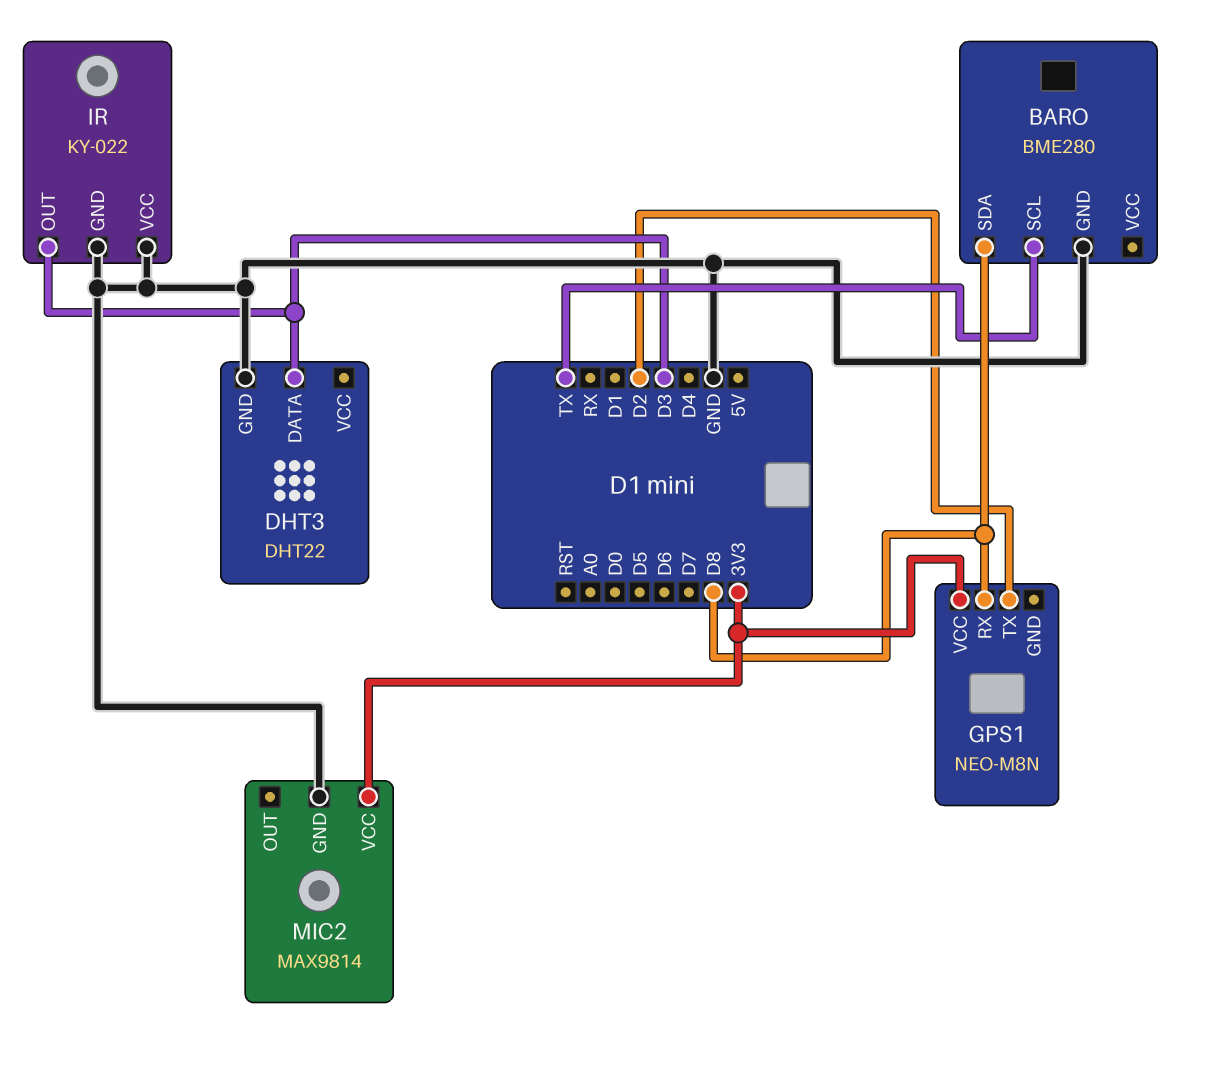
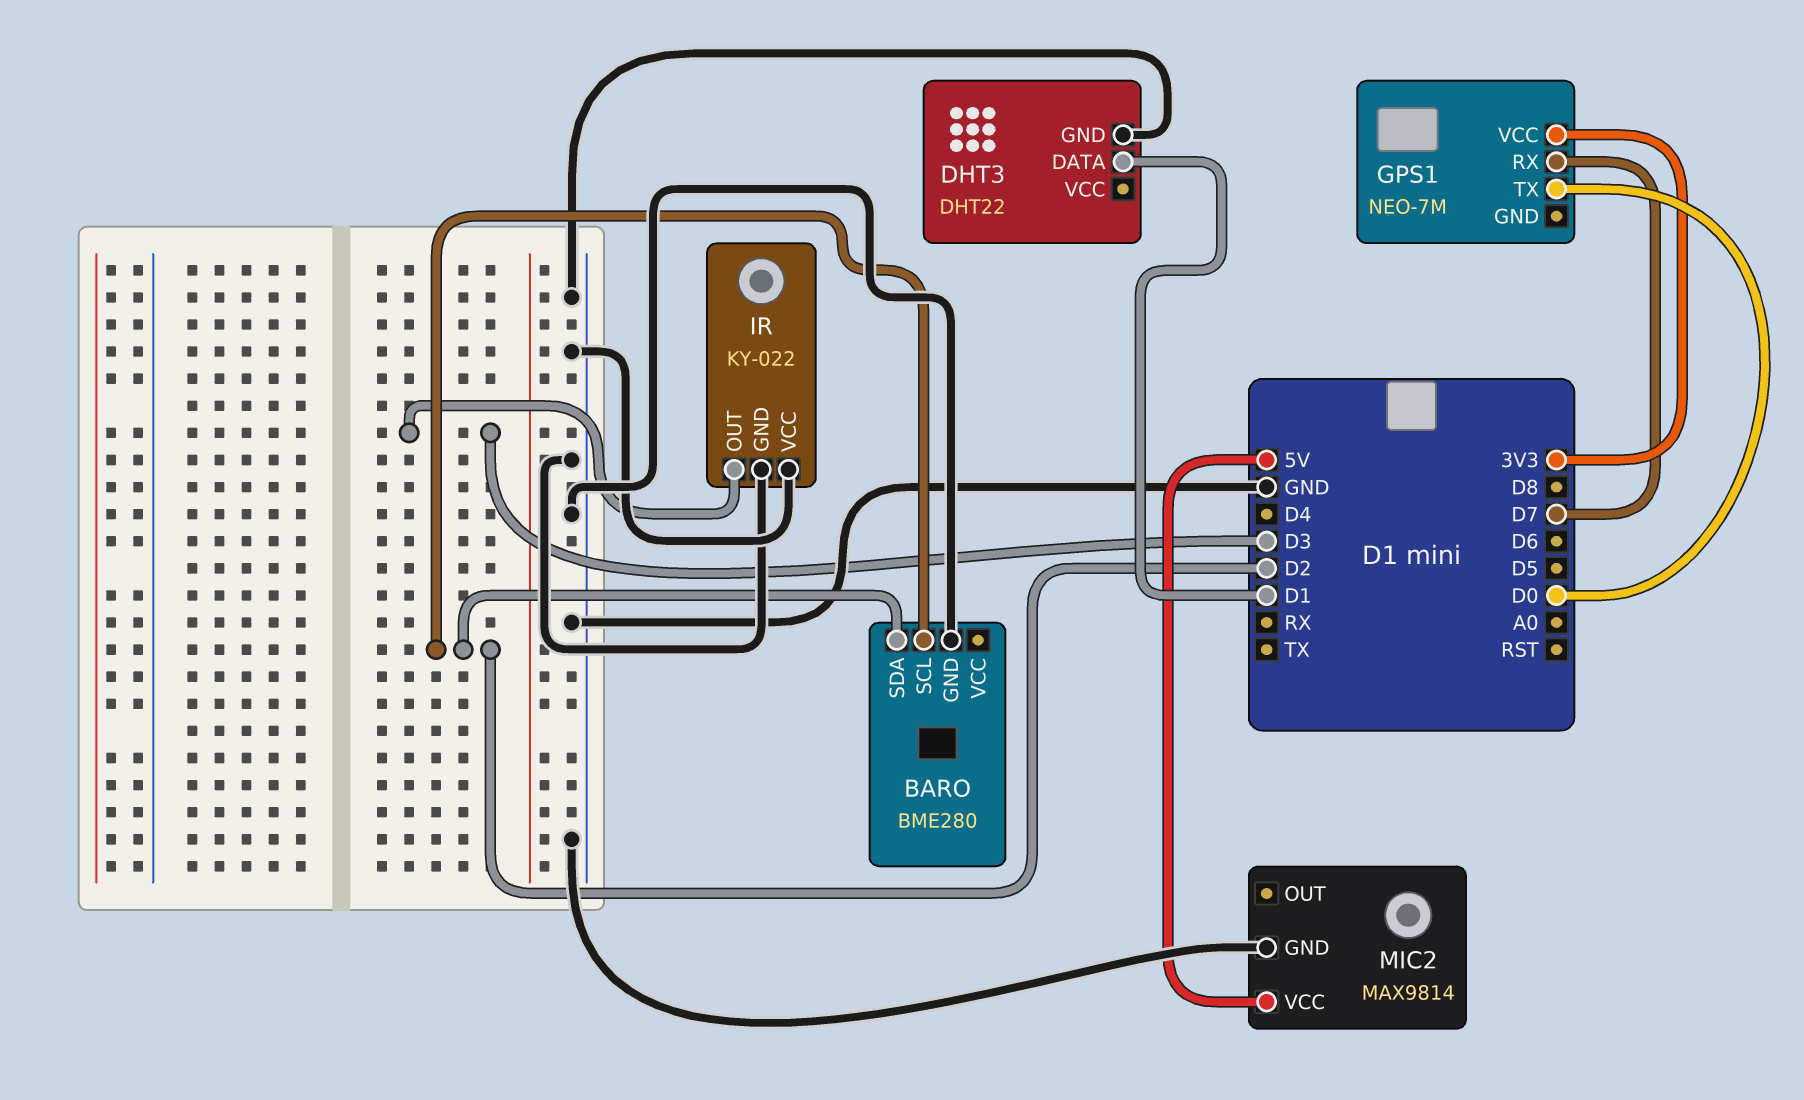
BARO pin SCL: TX -> D2
BARO pin SDA: D8 -> D2
DHT3 pin DATA: D3 -> D1
GPS1: NEO-M8N -> NEO-7M
GPS1 pin RX: D8 -> D7
GPS1 pin TX: D2 -> D0
MIC2 pin VCC: 3V3 -> 5V

